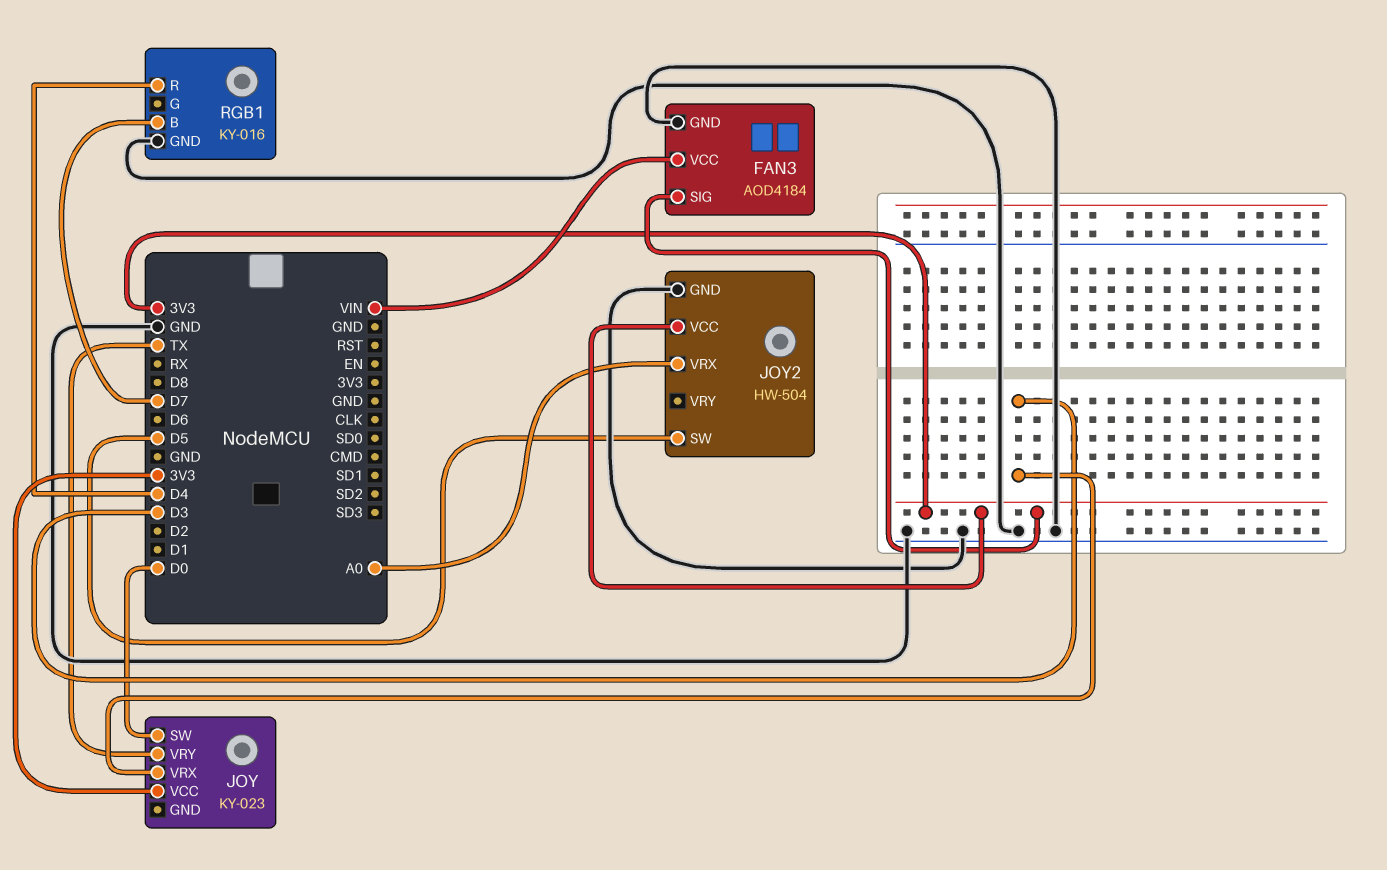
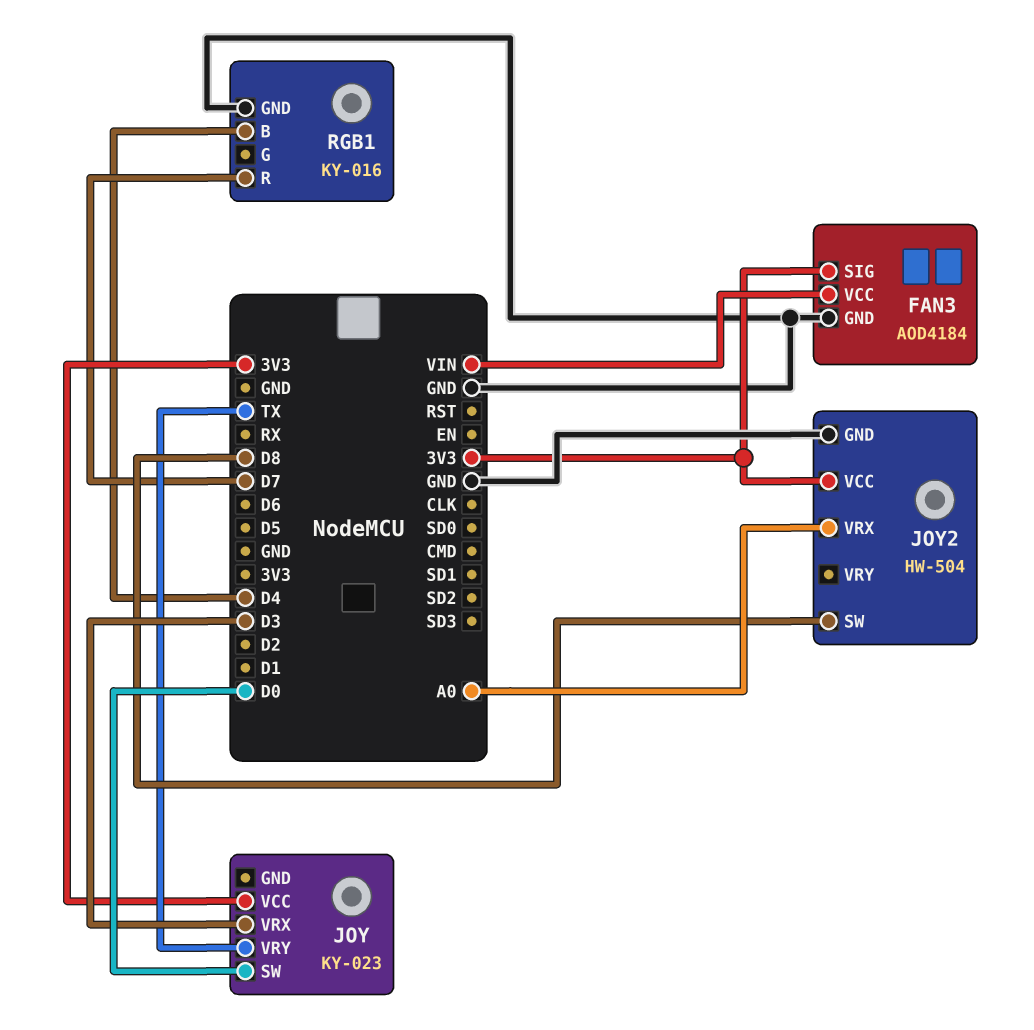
JOY2 pin SW: D5 -> D8
RGB1 pin B: D7 -> D4
RGB1 pin R: D4 -> D7

